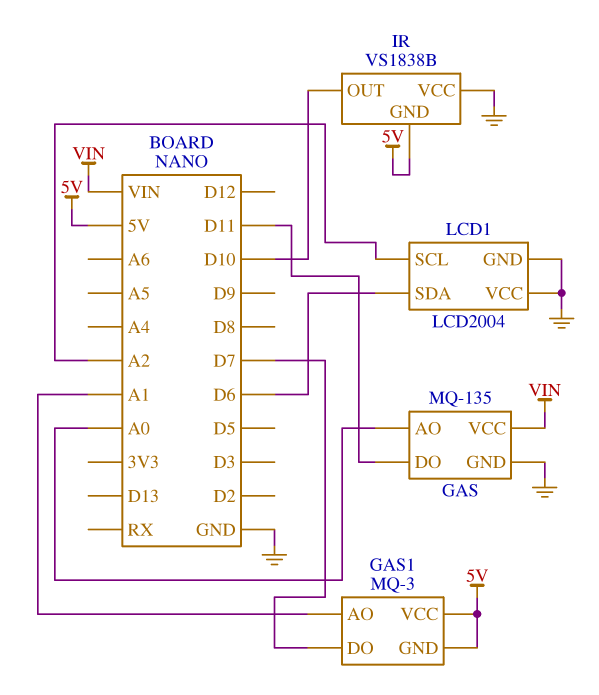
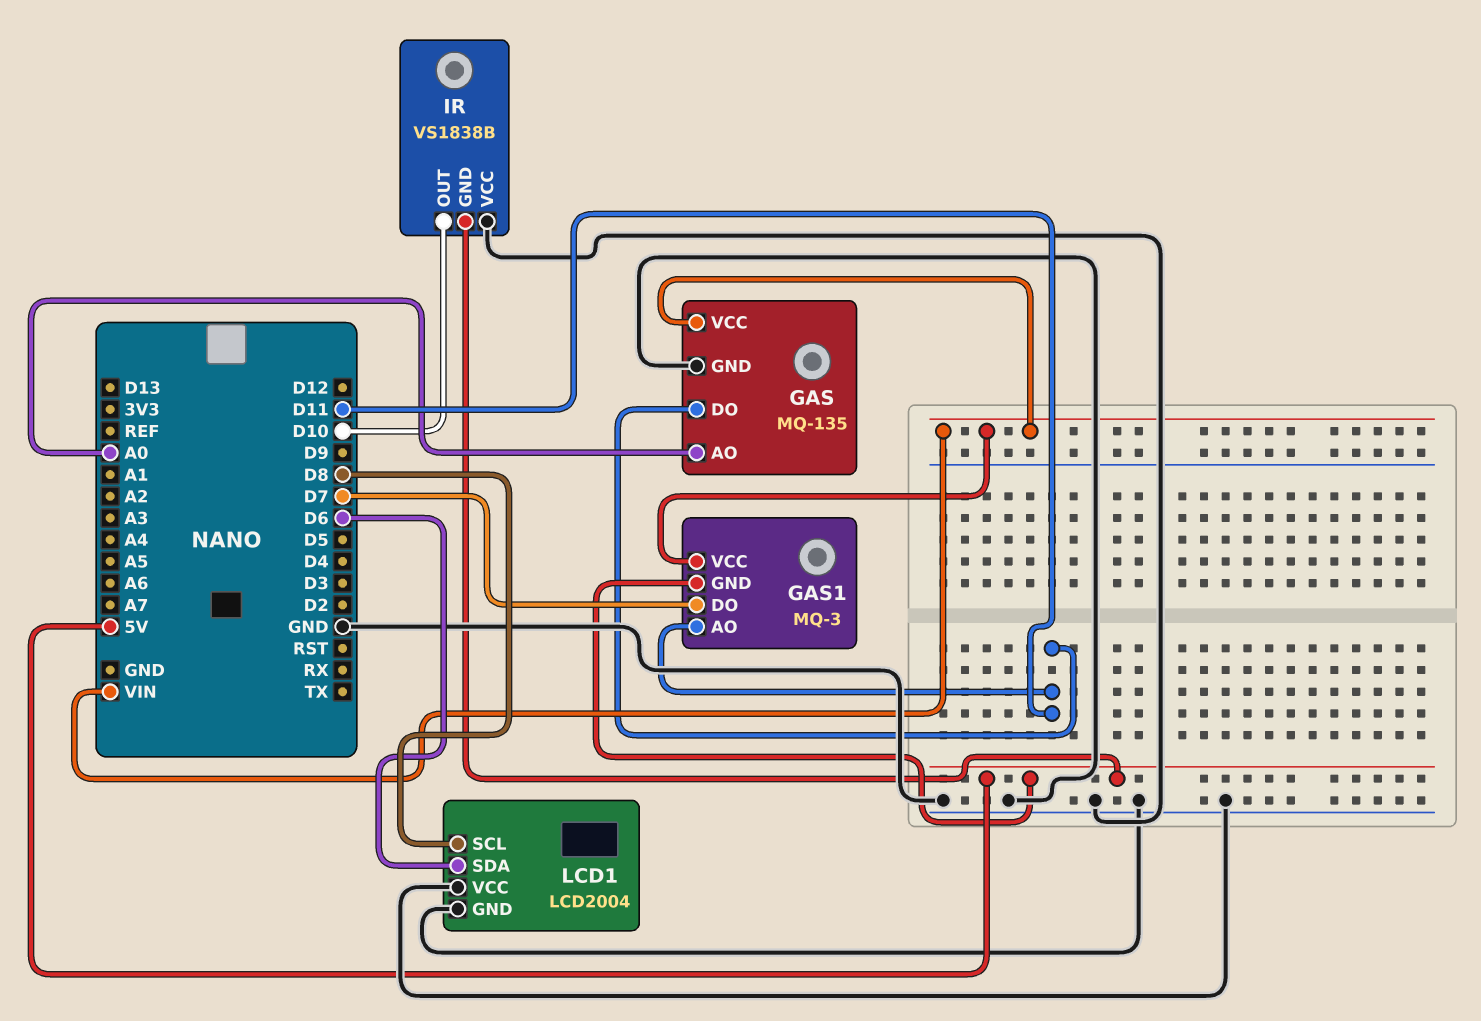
GAS1 pin AO: A1 -> D11
GAS1 pin VCC: 5V -> VIN
LCD1 pin SCL: A2 -> D8

